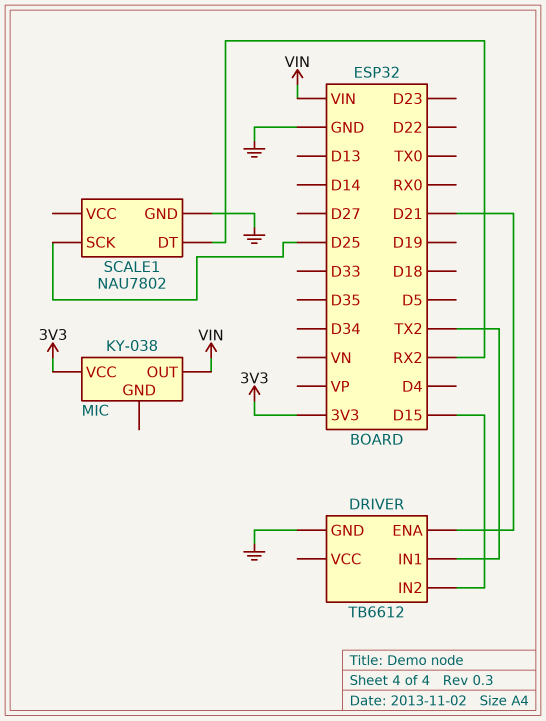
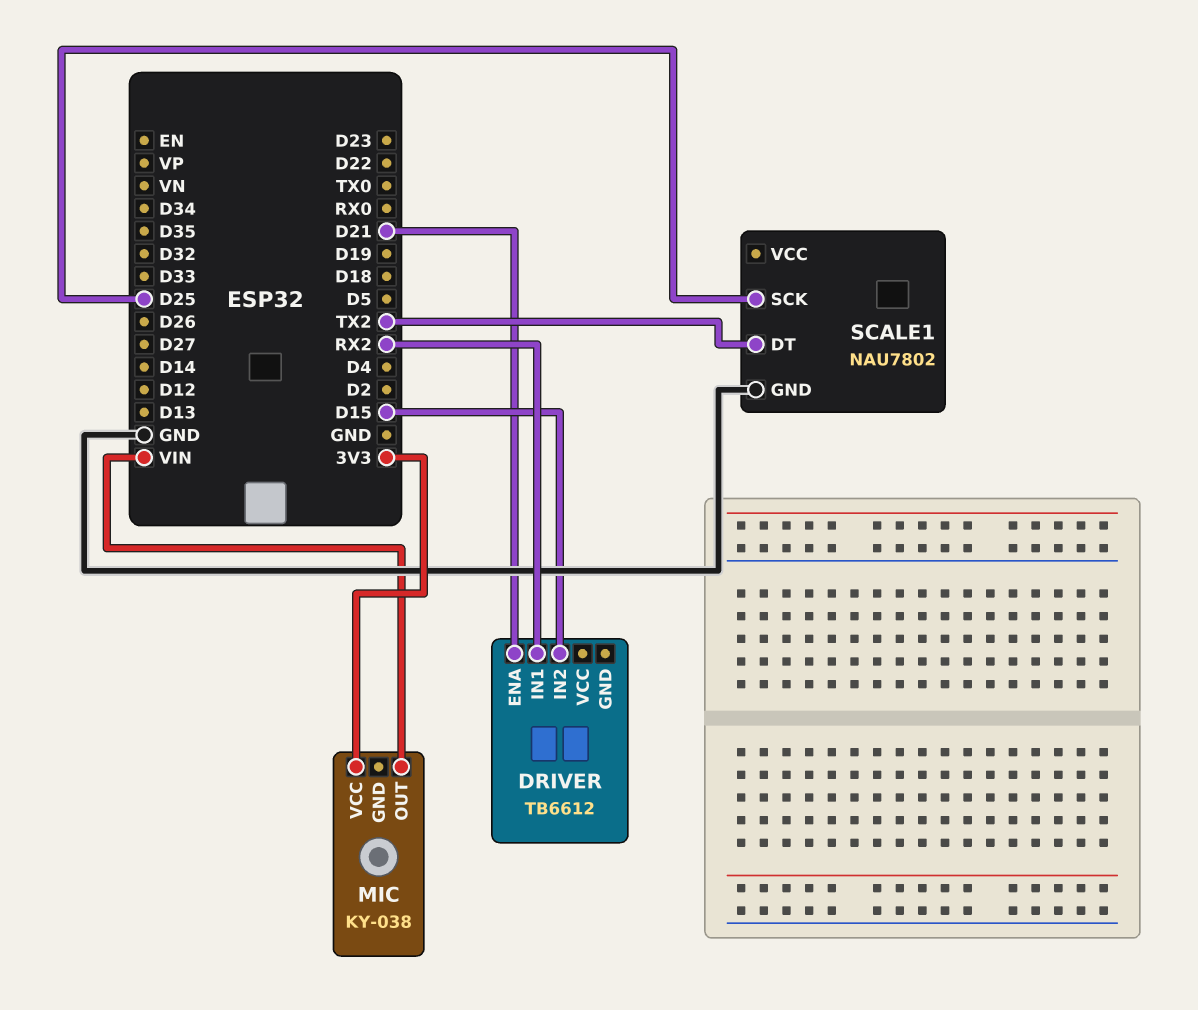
DRIVER pin GND: GND -> none
DRIVER pin IN1: TX2 -> RX2
SCALE1 pin DT: RX2 -> TX2

